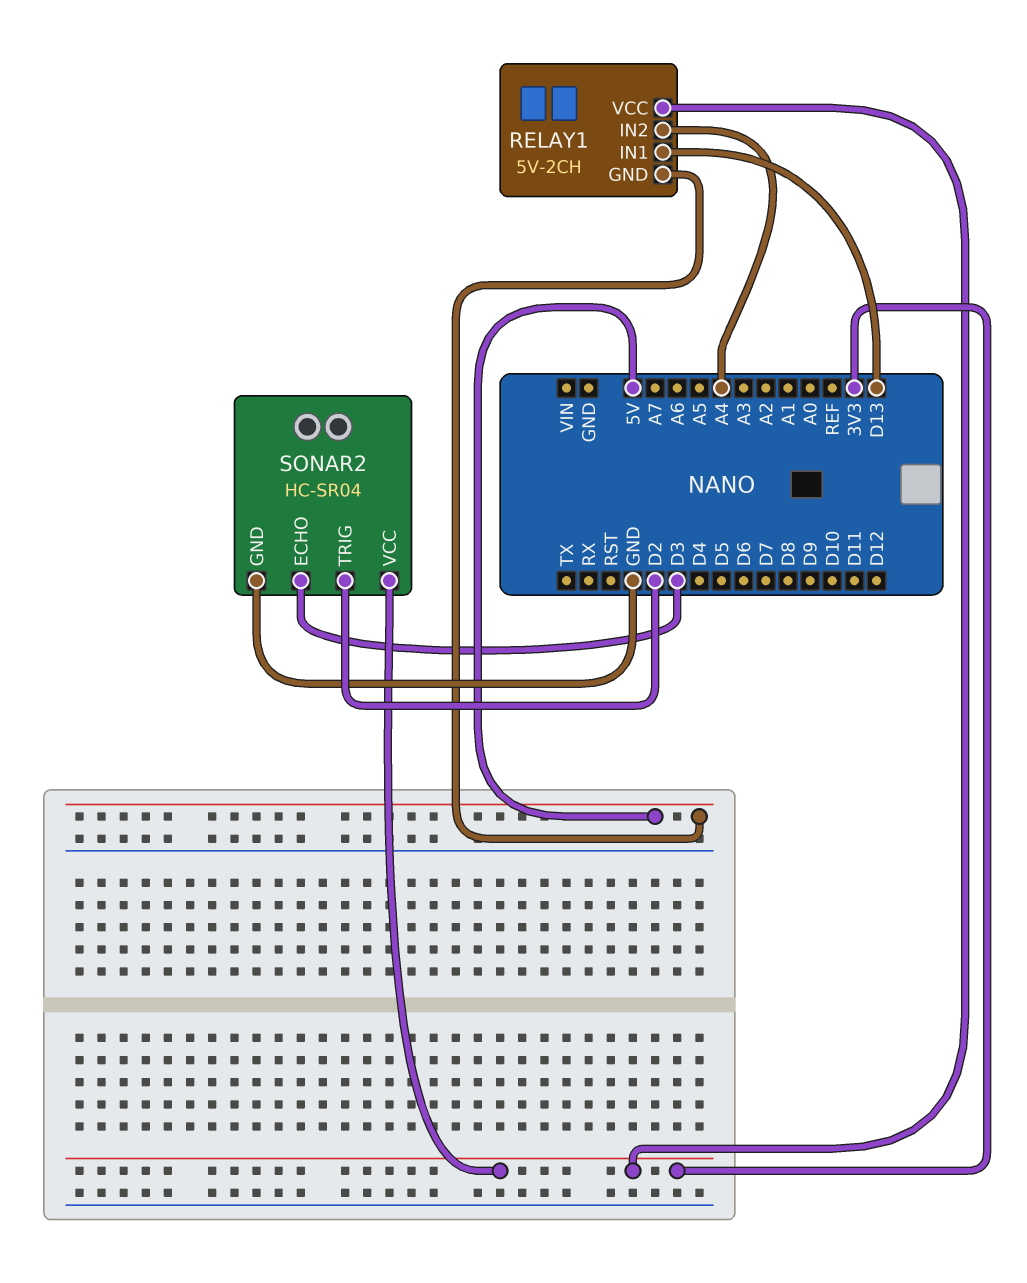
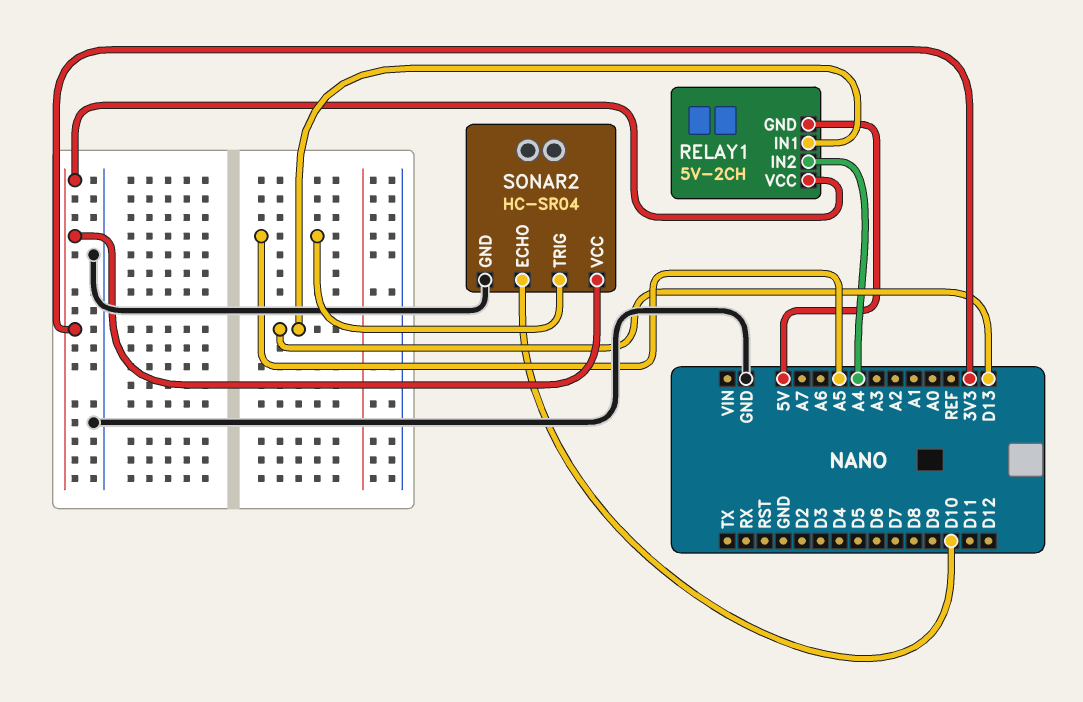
SONAR2 pin ECHO: D3 -> D10
SONAR2 pin TRIG: D2 -> A5

